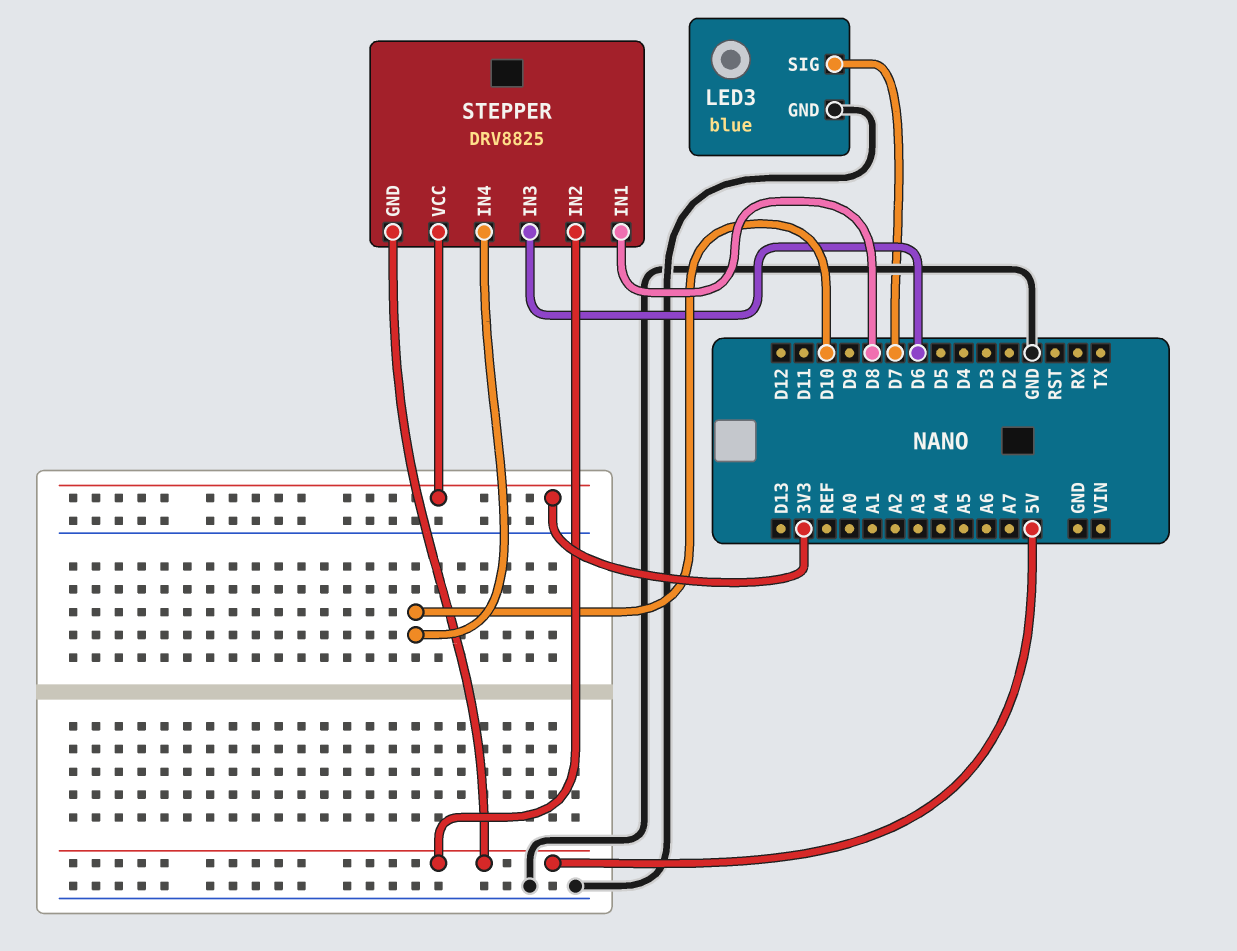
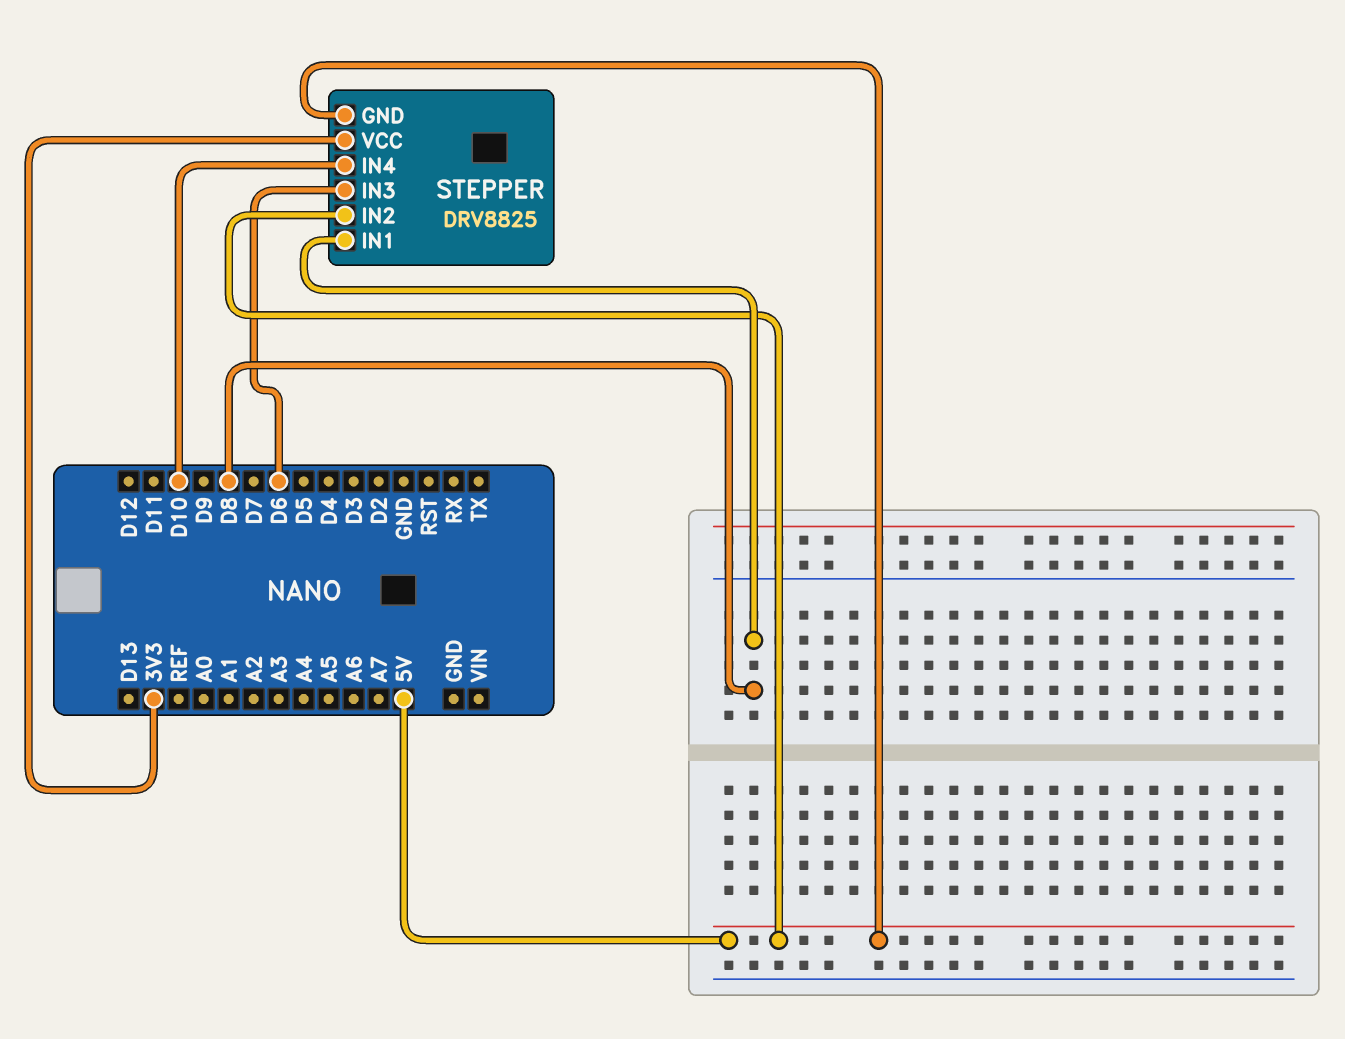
LED3: blue -> none
LED3 pin GND: GND -> none
LED3 pin SIG: D7 -> none

